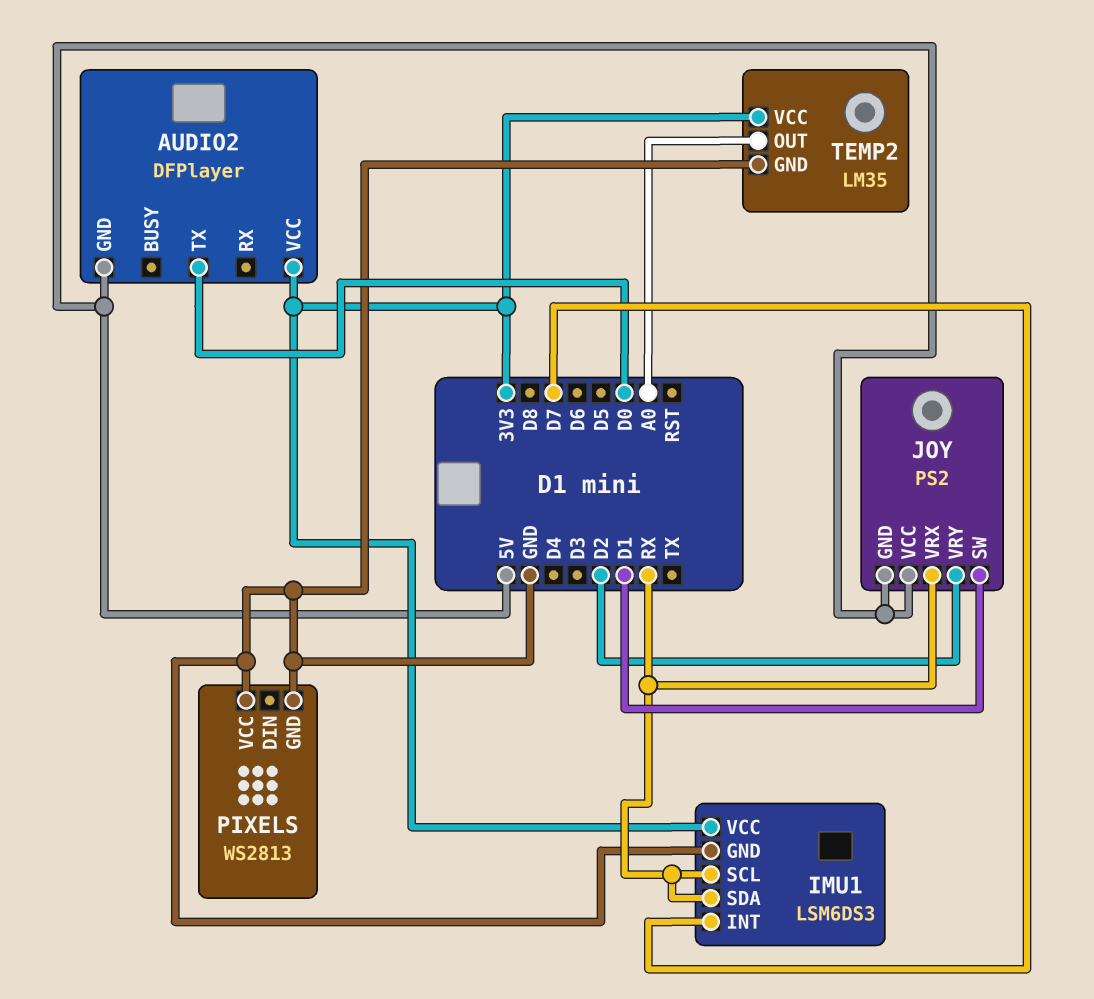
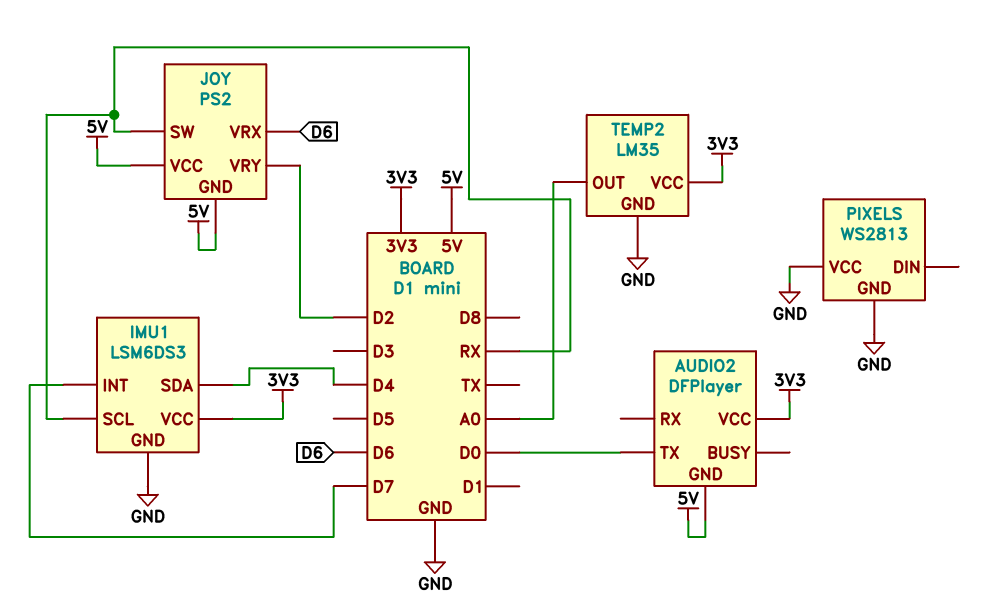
IMU1 pin SDA: RX -> D4
JOY pin SW: D1 -> RX
JOY pin VRX: RX -> D6

